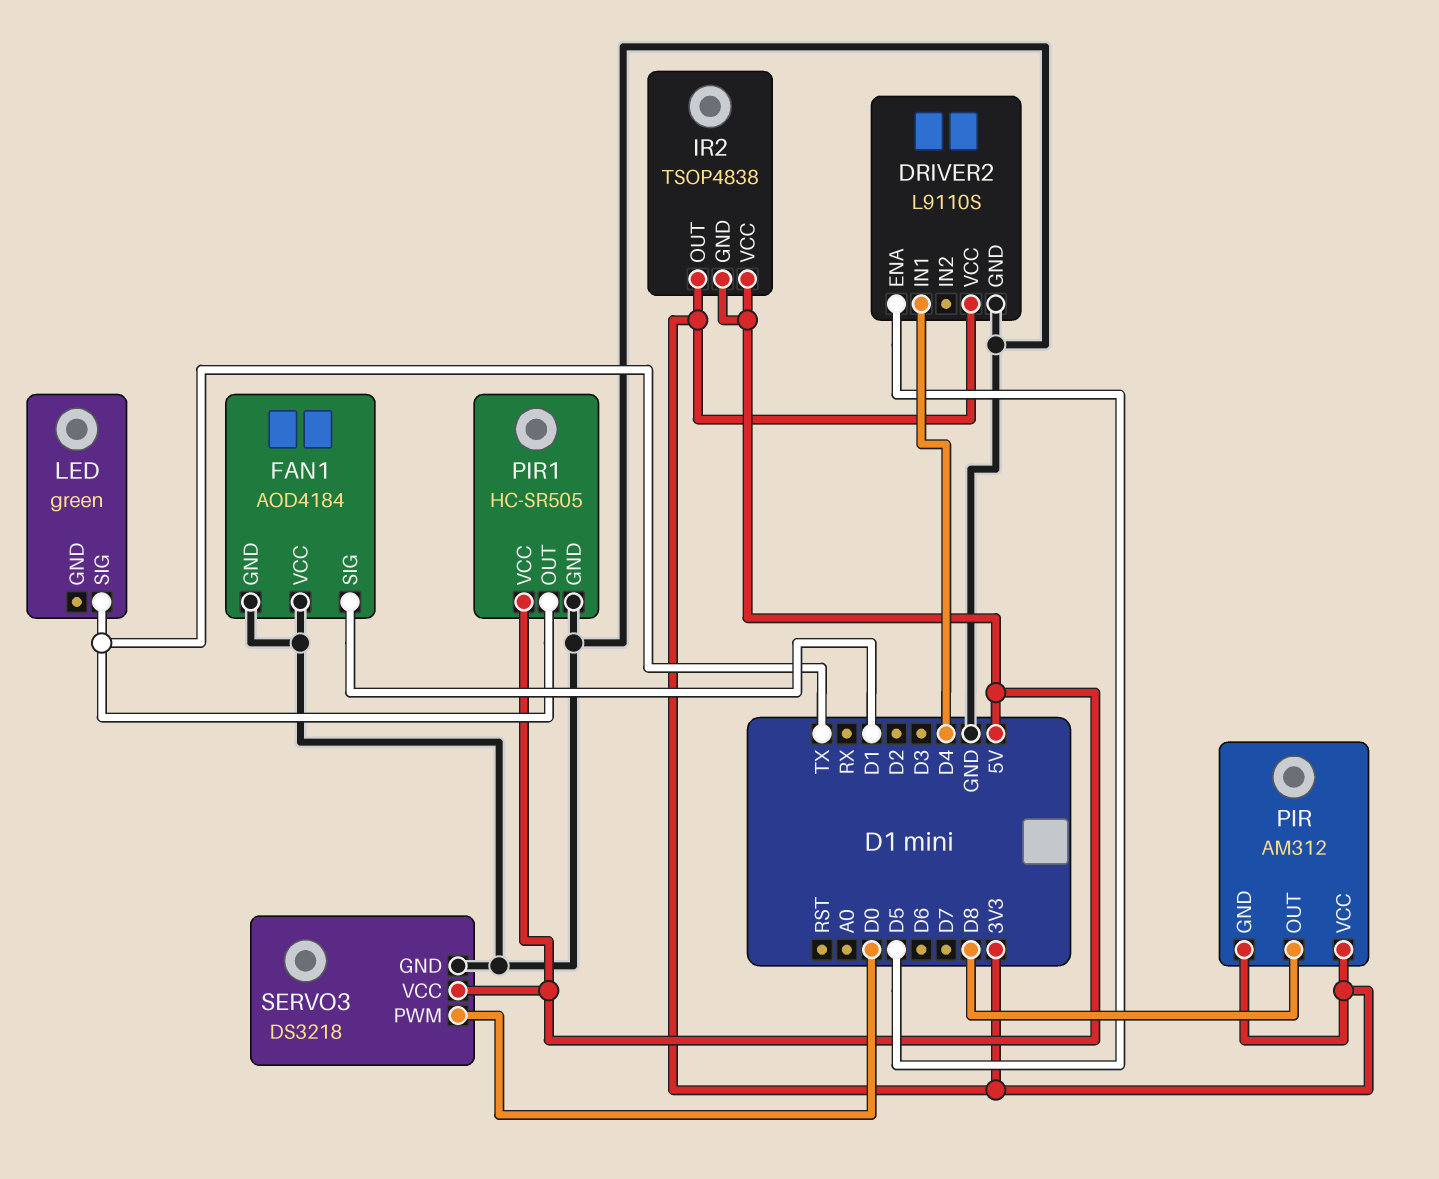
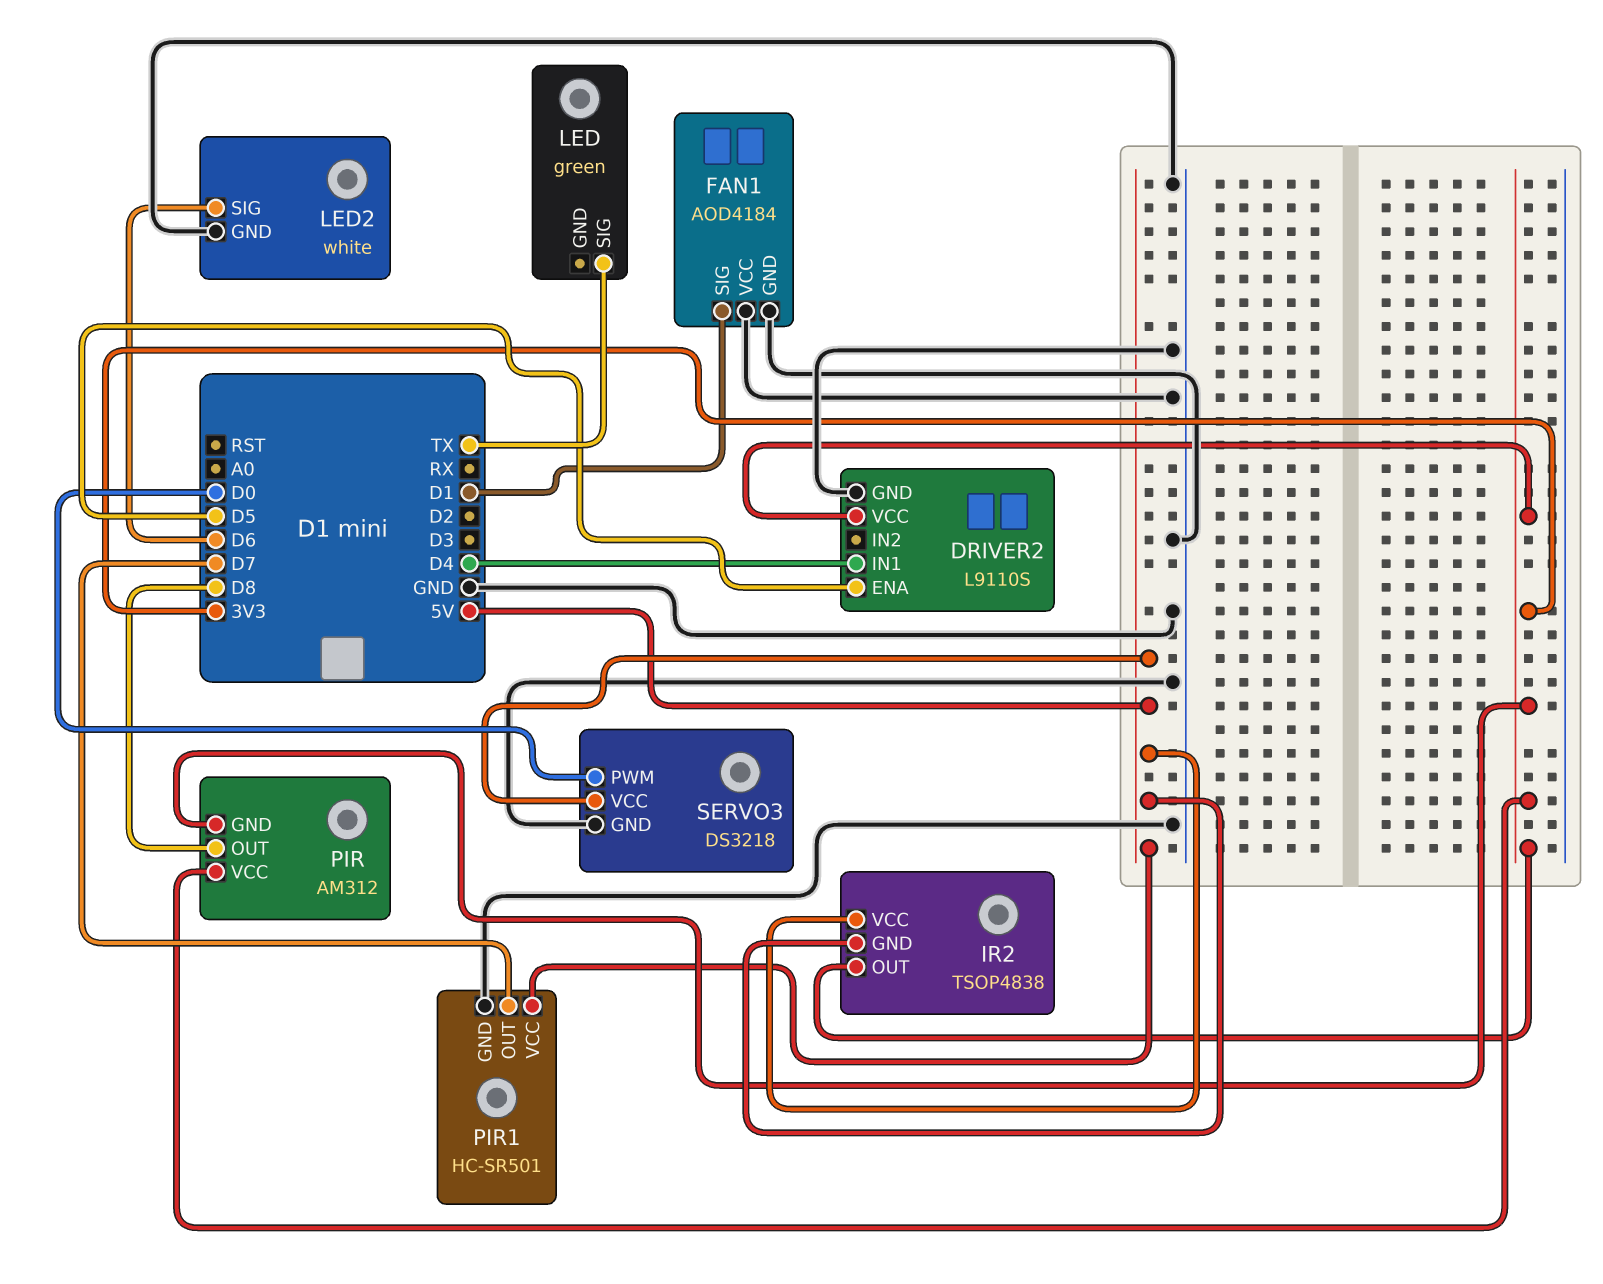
LED2: none -> white
LED2 pin GND: none -> GND
LED2 pin SIG: none -> D6
PIR1: HC-SR505 -> HC-SR501
PIR1 pin OUT: TX -> D7

